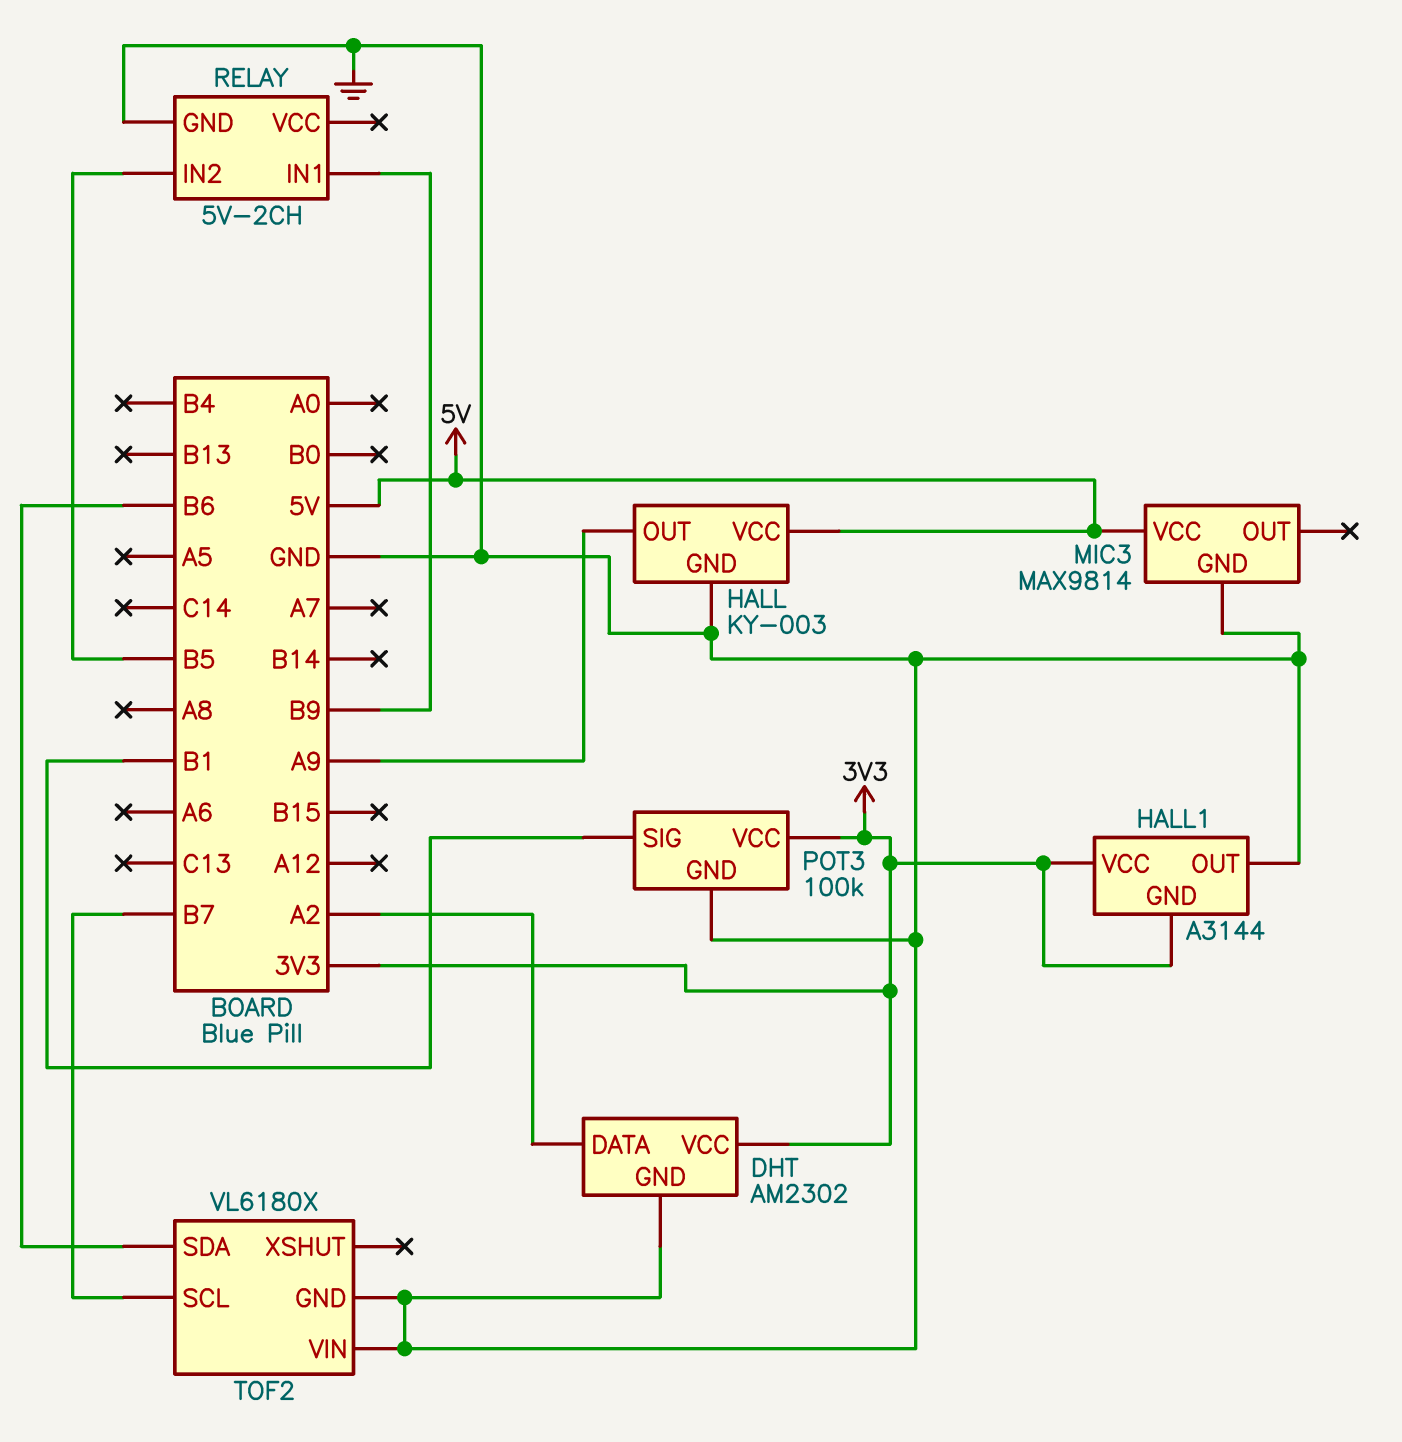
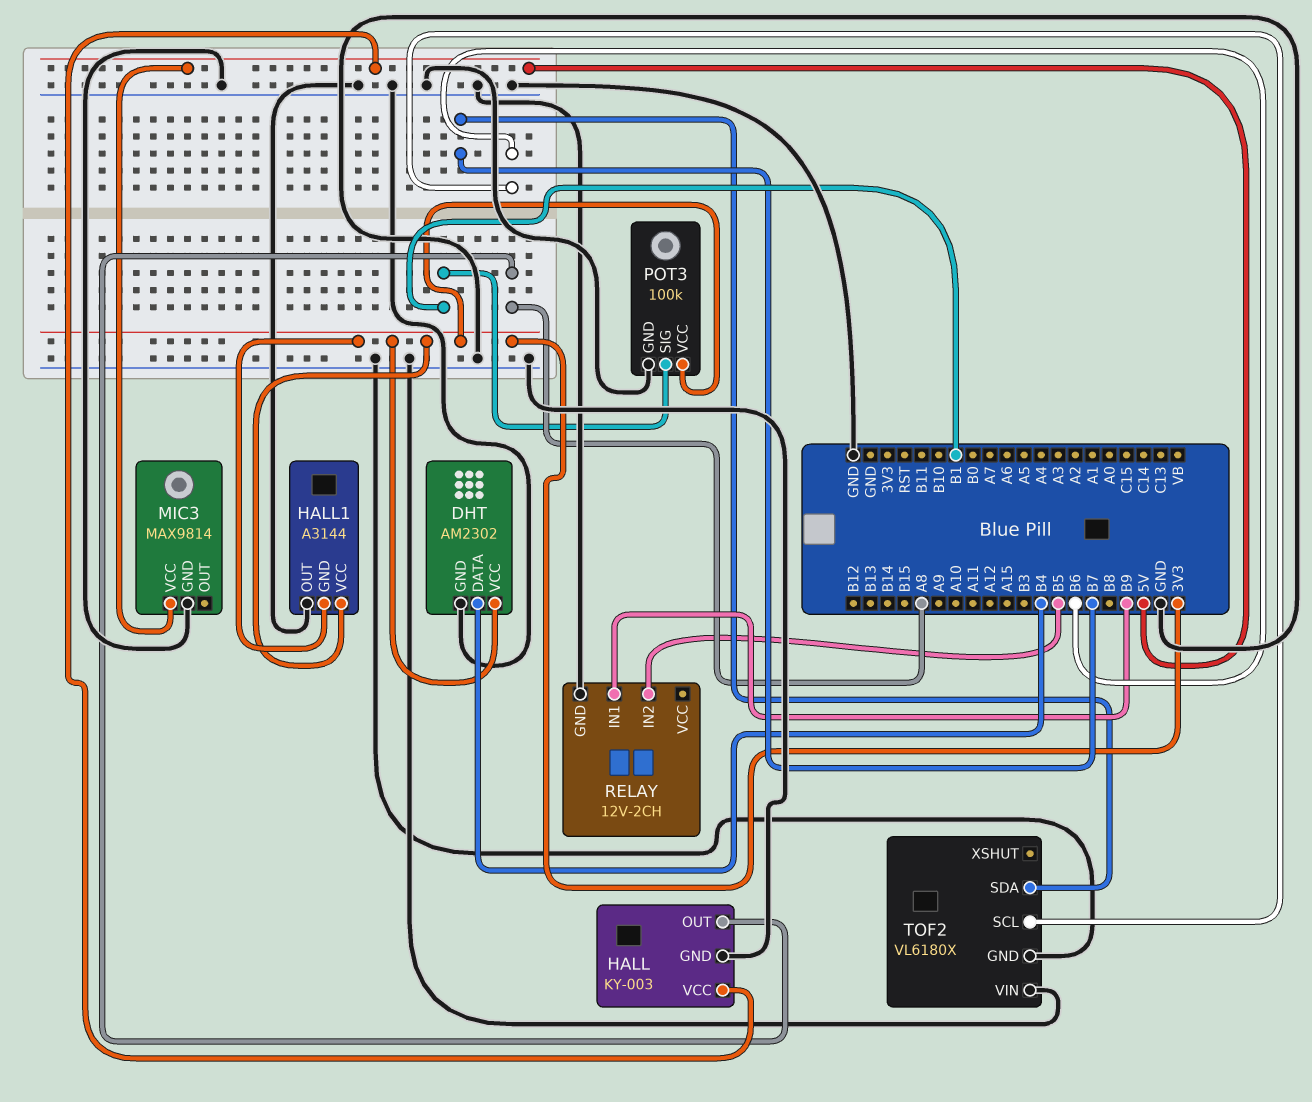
DHT pin DATA: A2 -> B4
HALL pin OUT: A9 -> A8
RELAY: 5V-2CH -> 12V-2CH
TOF2 pin SCL: B7 -> B6
TOF2 pin SDA: B6 -> B7

